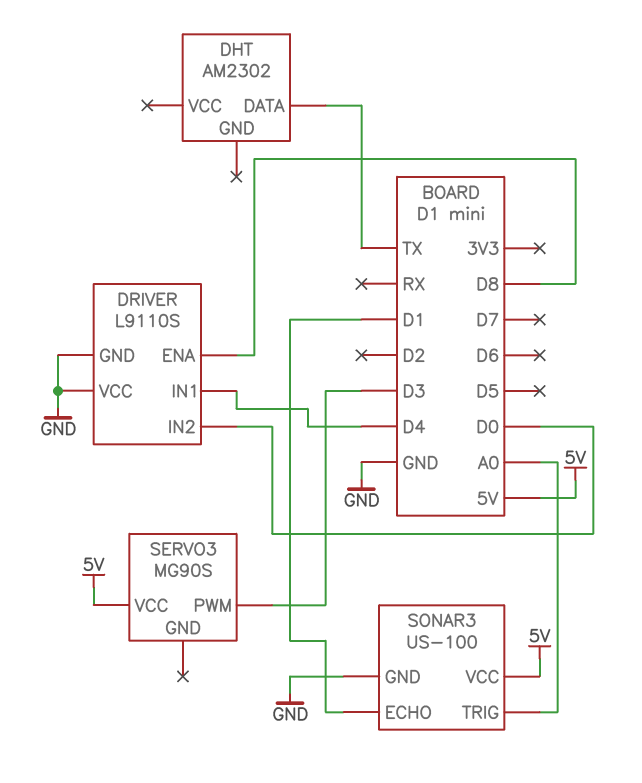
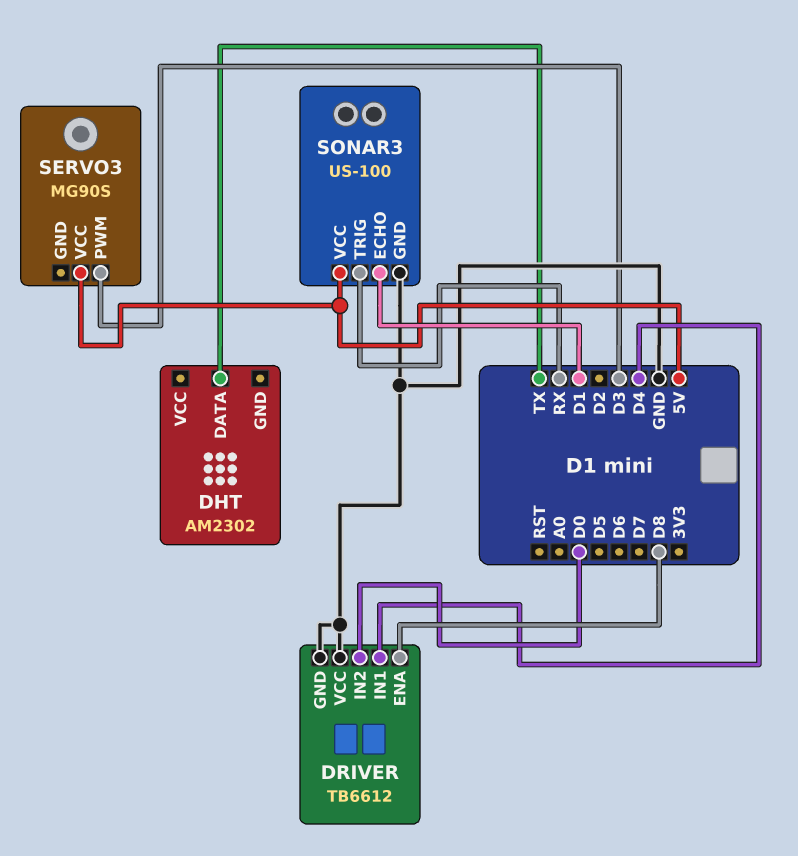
DRIVER: L9110S -> TB6612
SONAR3 pin TRIG: A0 -> RX

